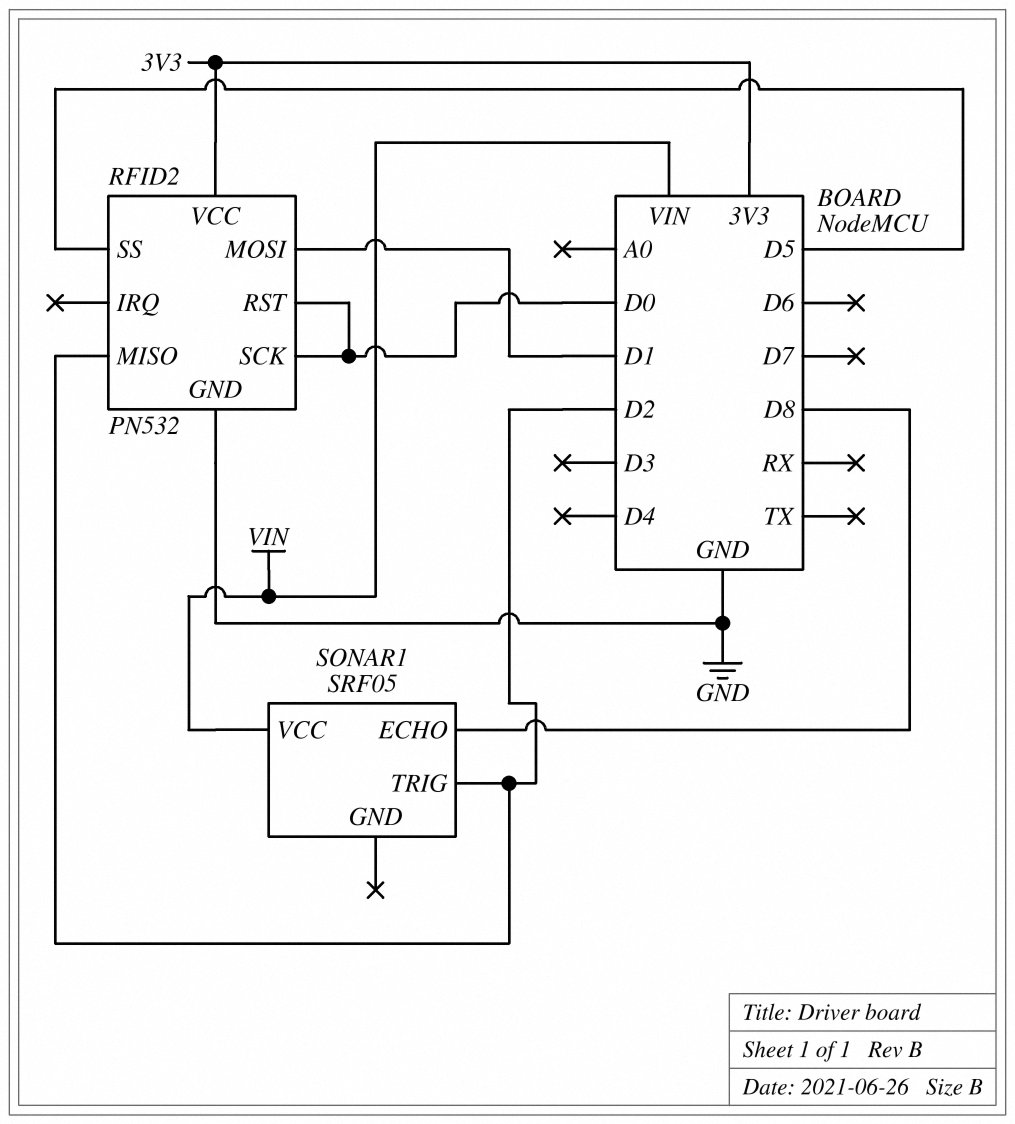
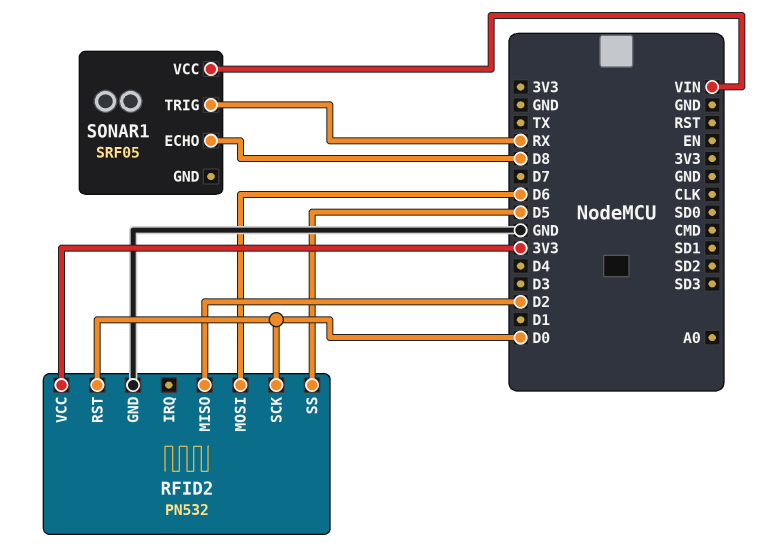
RFID2 pin MOSI: D1 -> D6
SONAR1 pin TRIG: D2 -> RX

